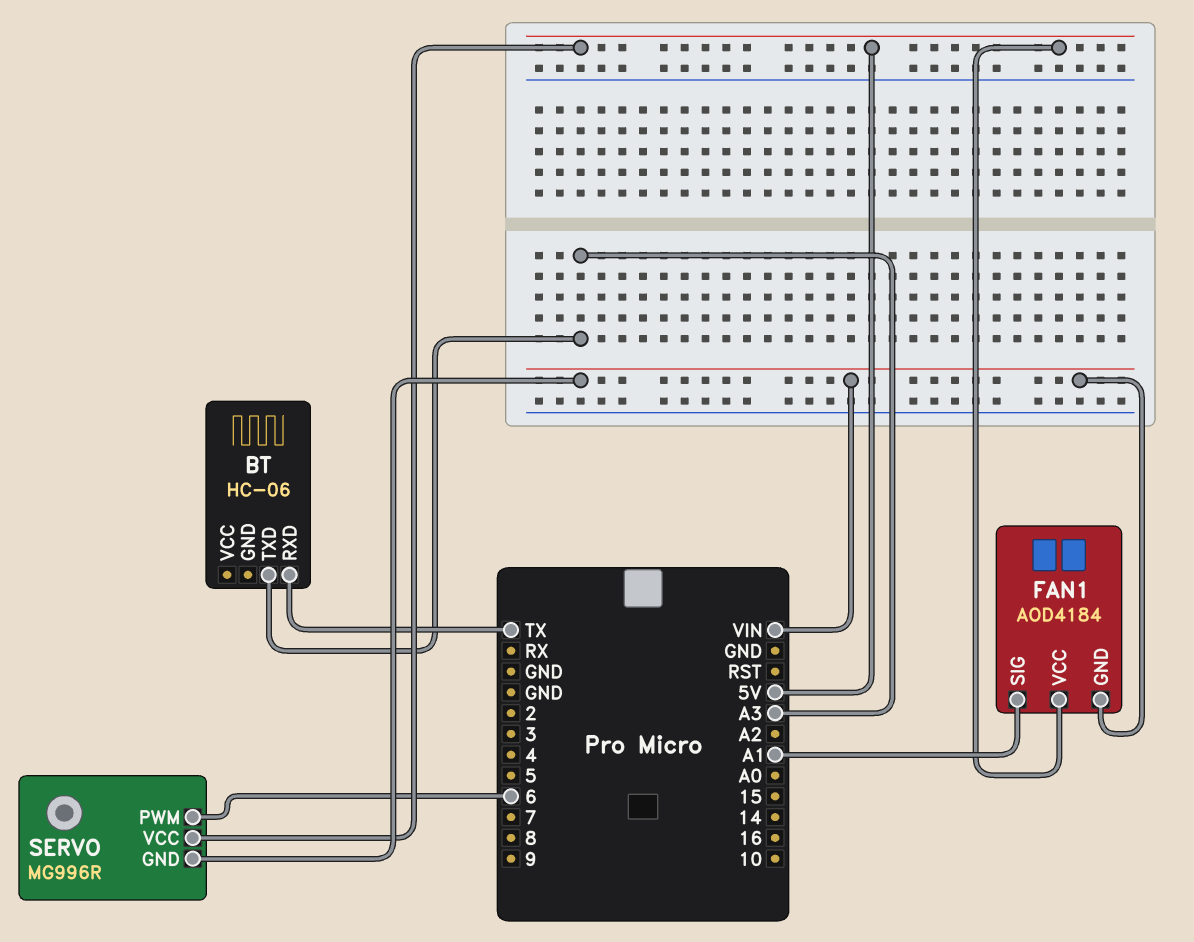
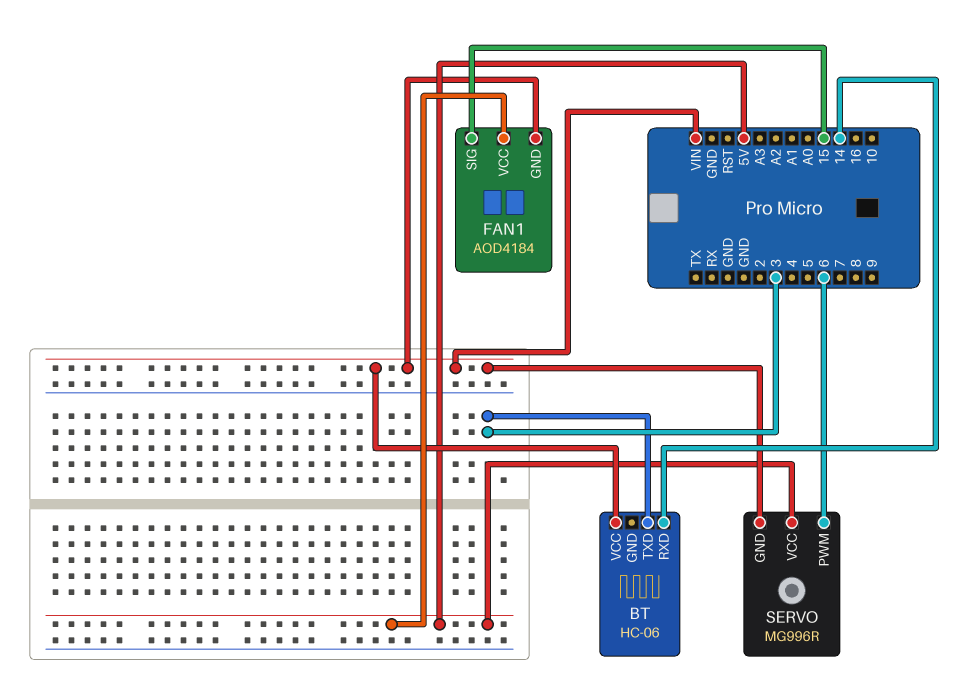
BT pin RXD: TX -> 14
BT pin TXD: A3 -> 3
BT pin VCC: none -> VIN
FAN1 pin SIG: A1 -> 15

